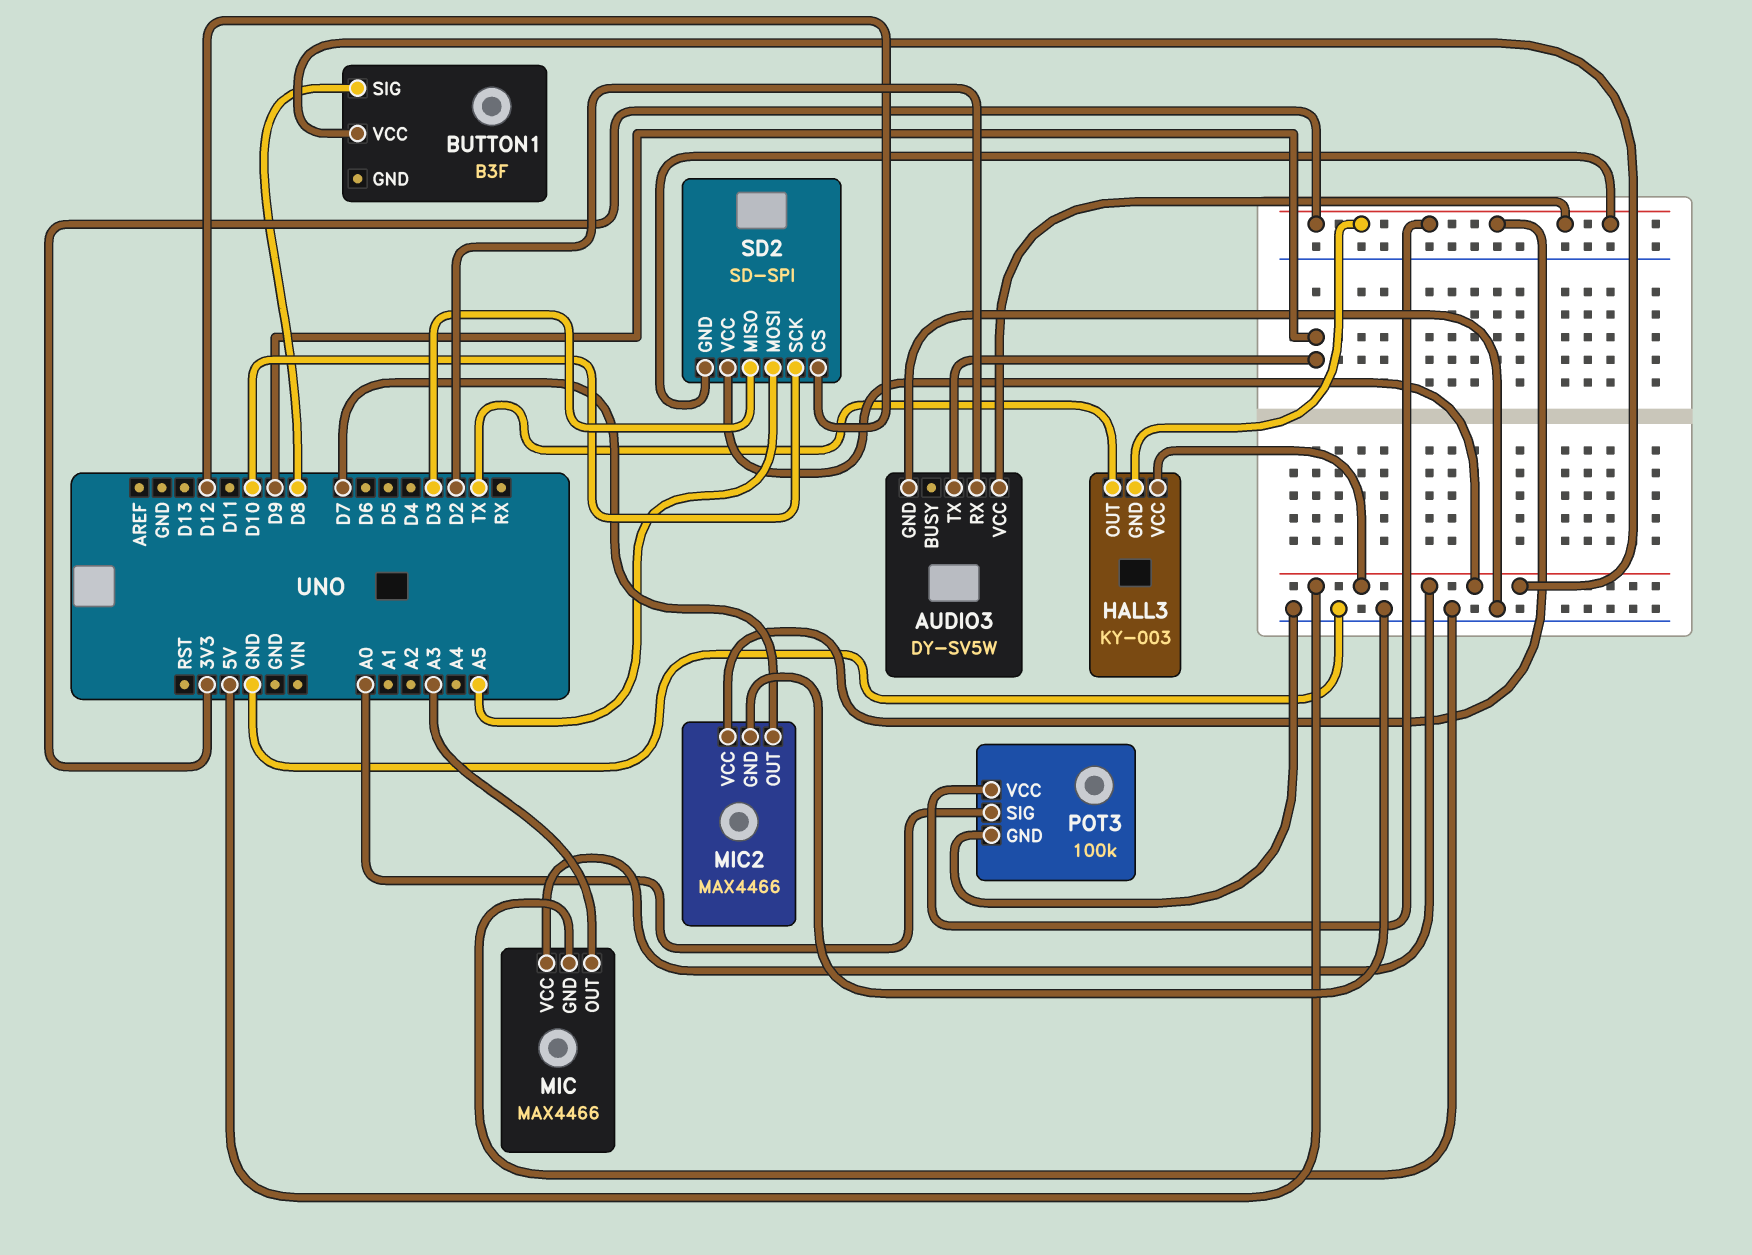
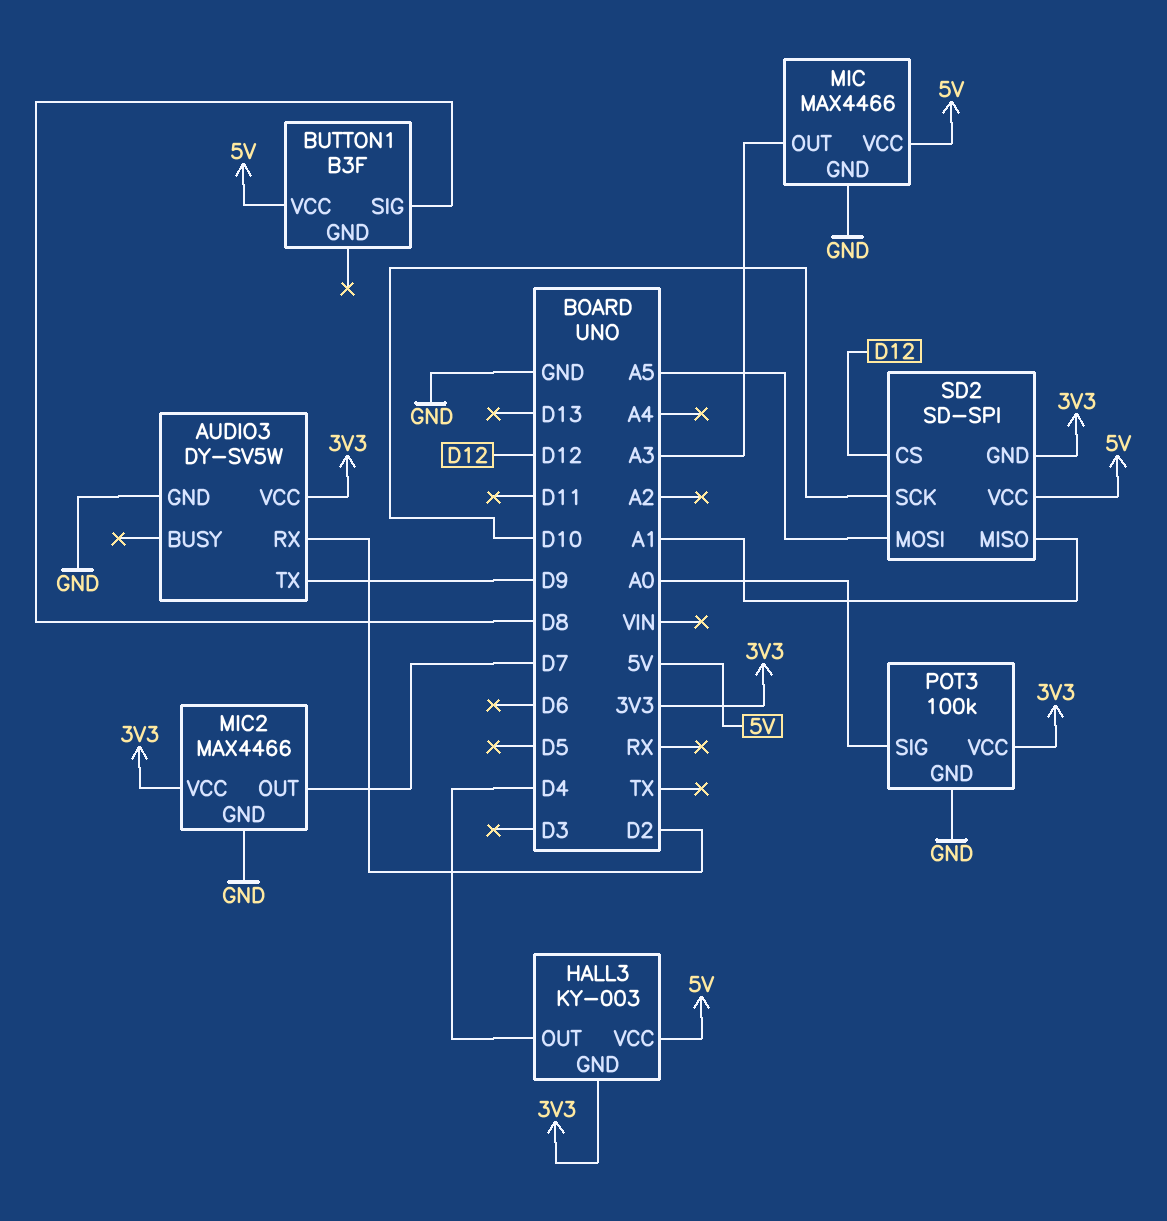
HALL3 pin OUT: TX -> D4
SD2 pin MISO: D3 -> A1

